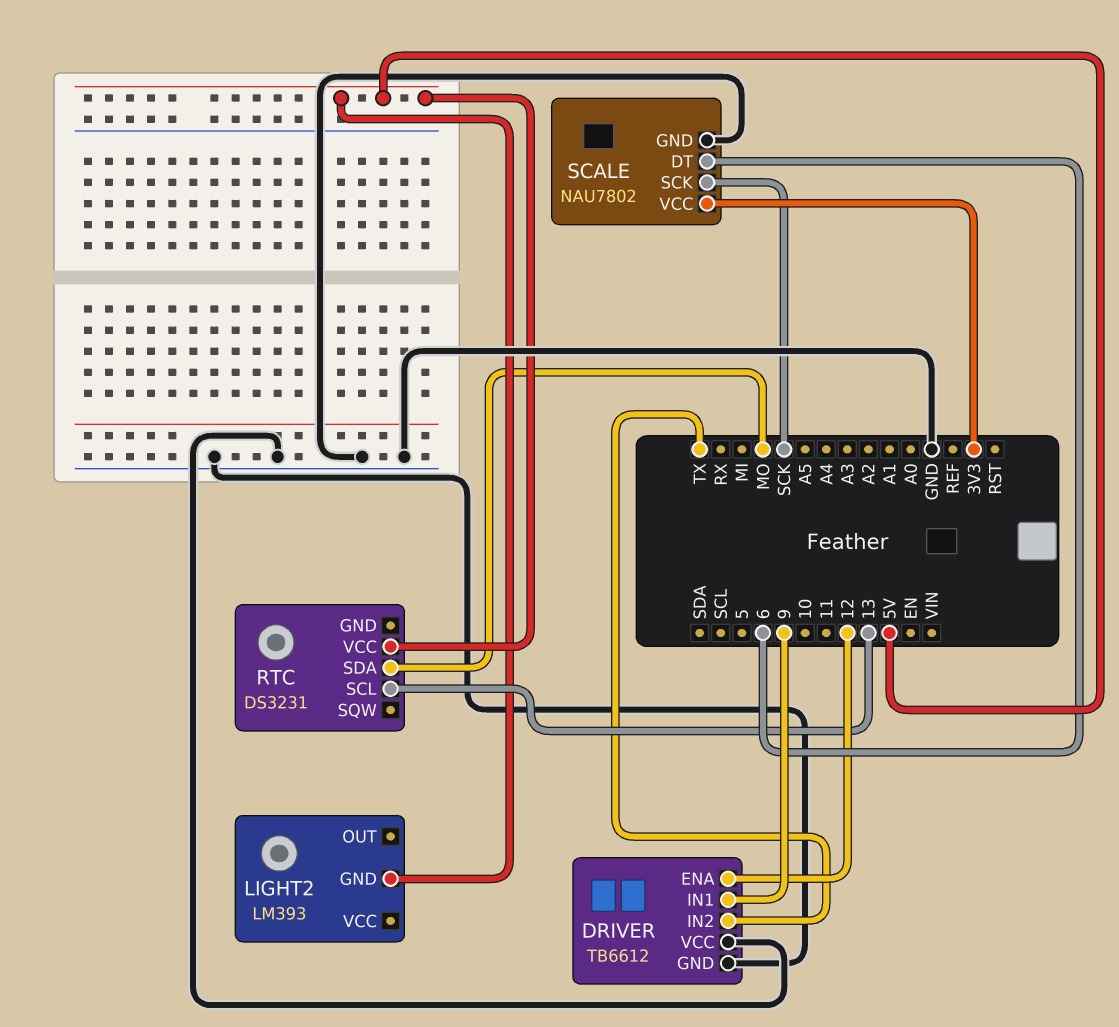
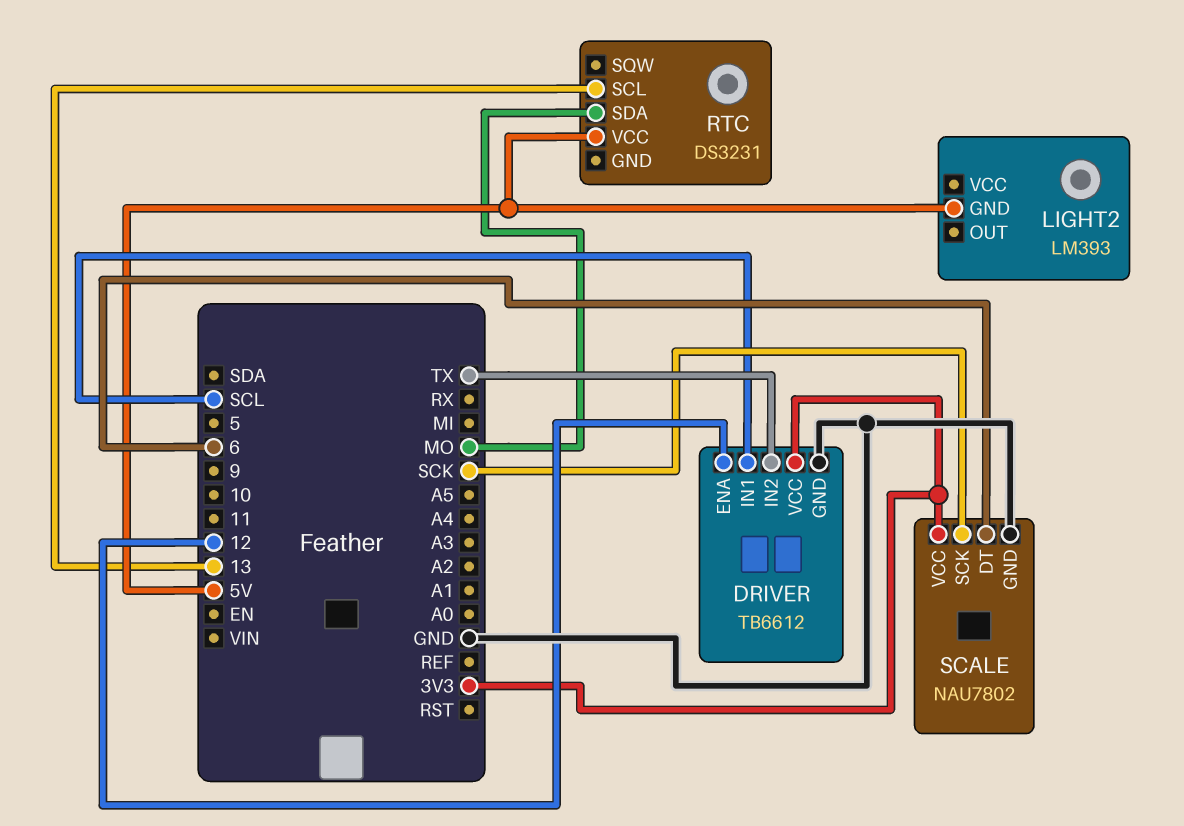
DRIVER pin IN1: 9 -> SCL
DRIVER pin VCC: GND -> 3V3

